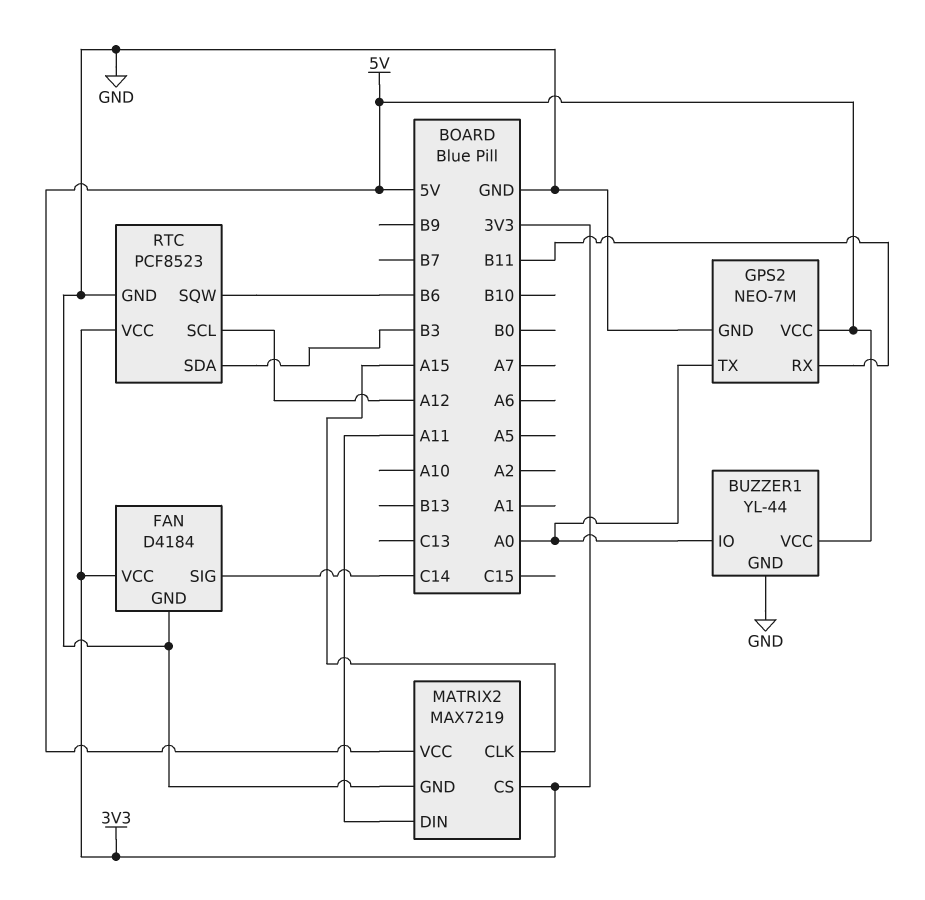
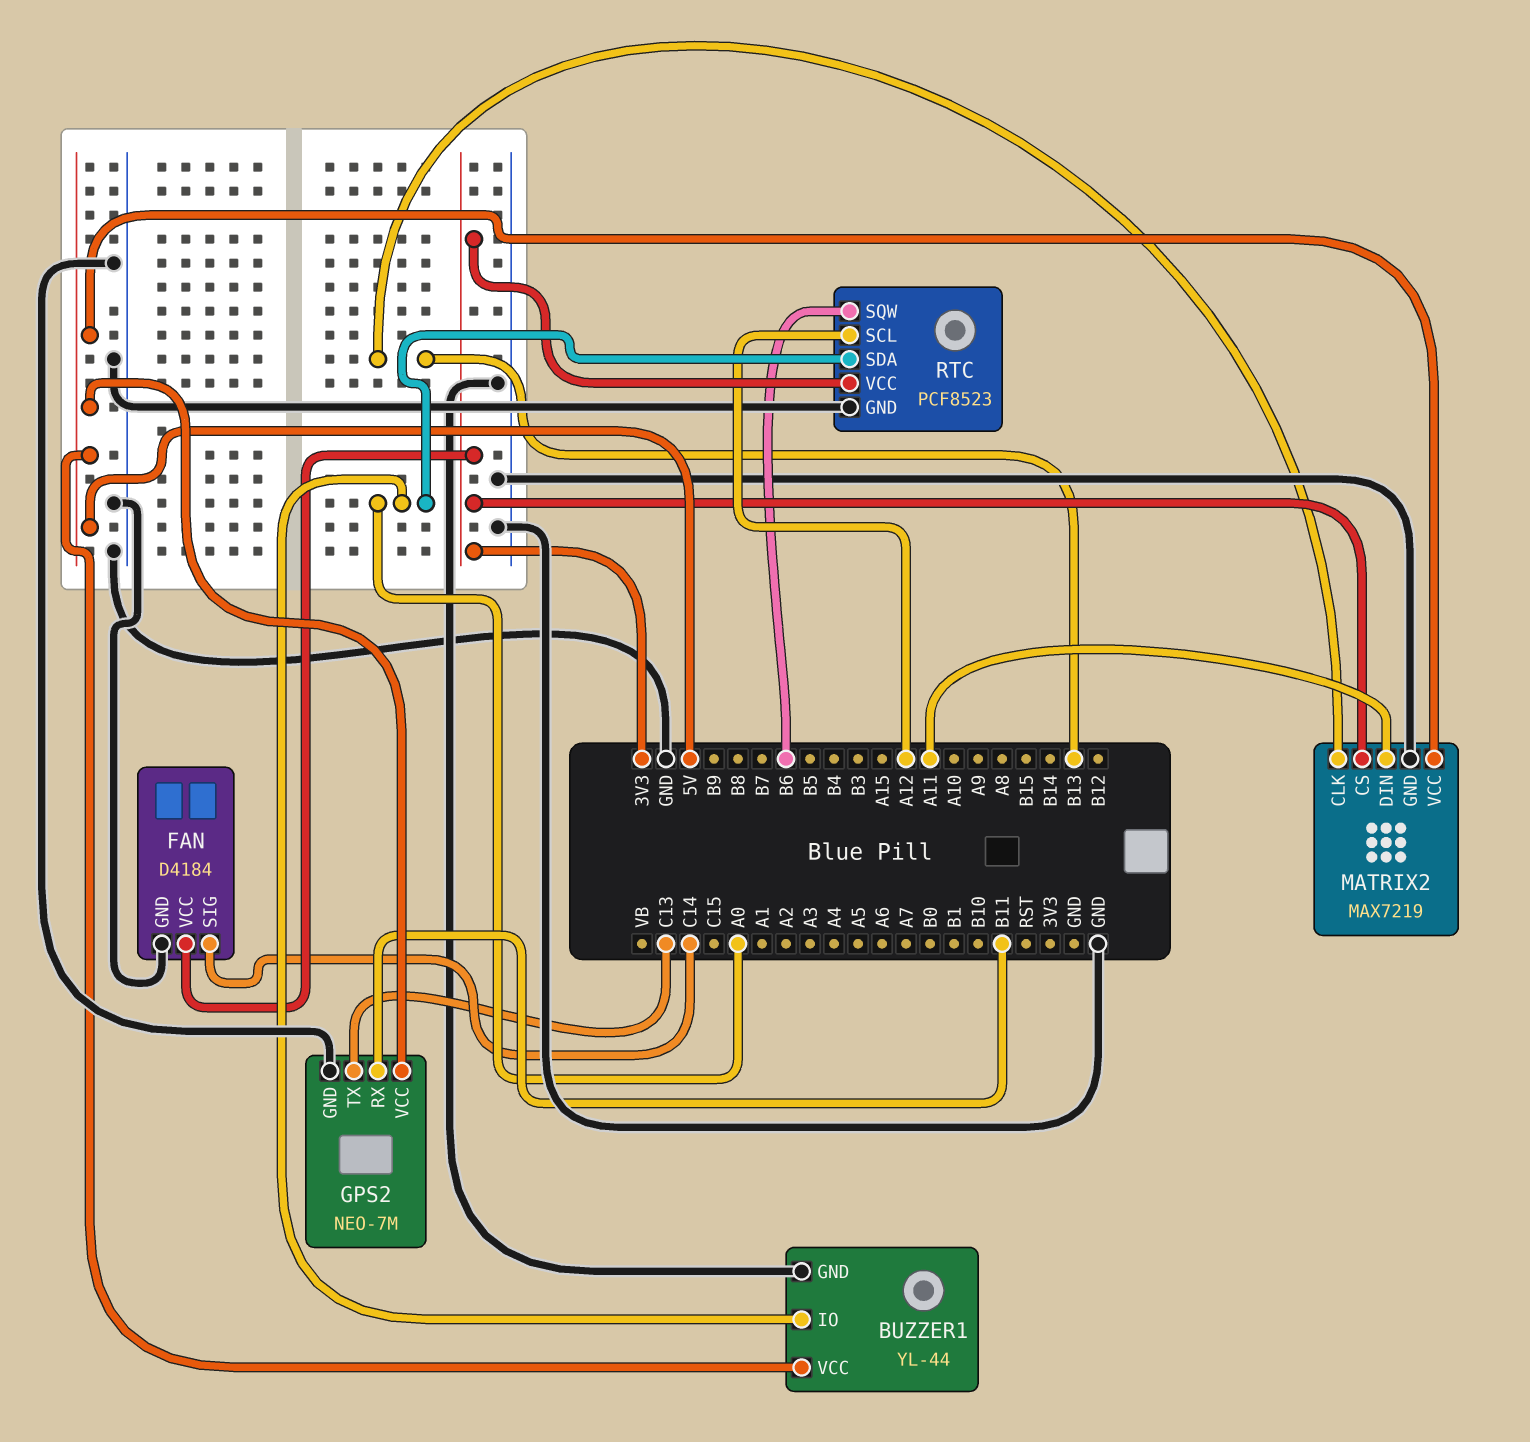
GPS2 pin TX: A0 -> C13
MATRIX2 pin CLK: A15 -> B13
RTC pin SDA: B3 -> A0

